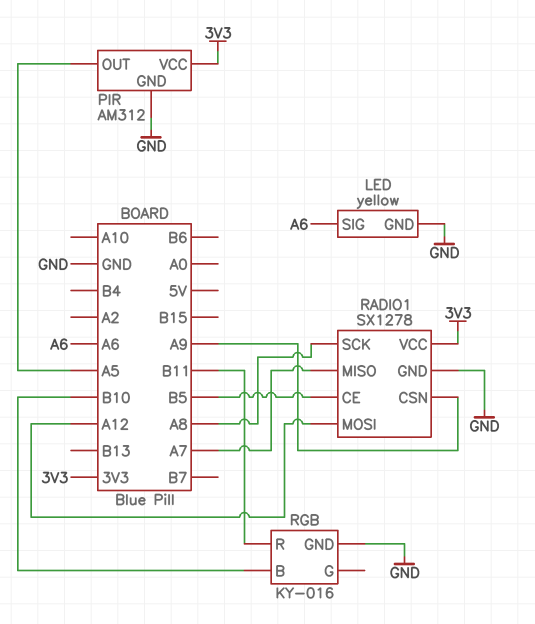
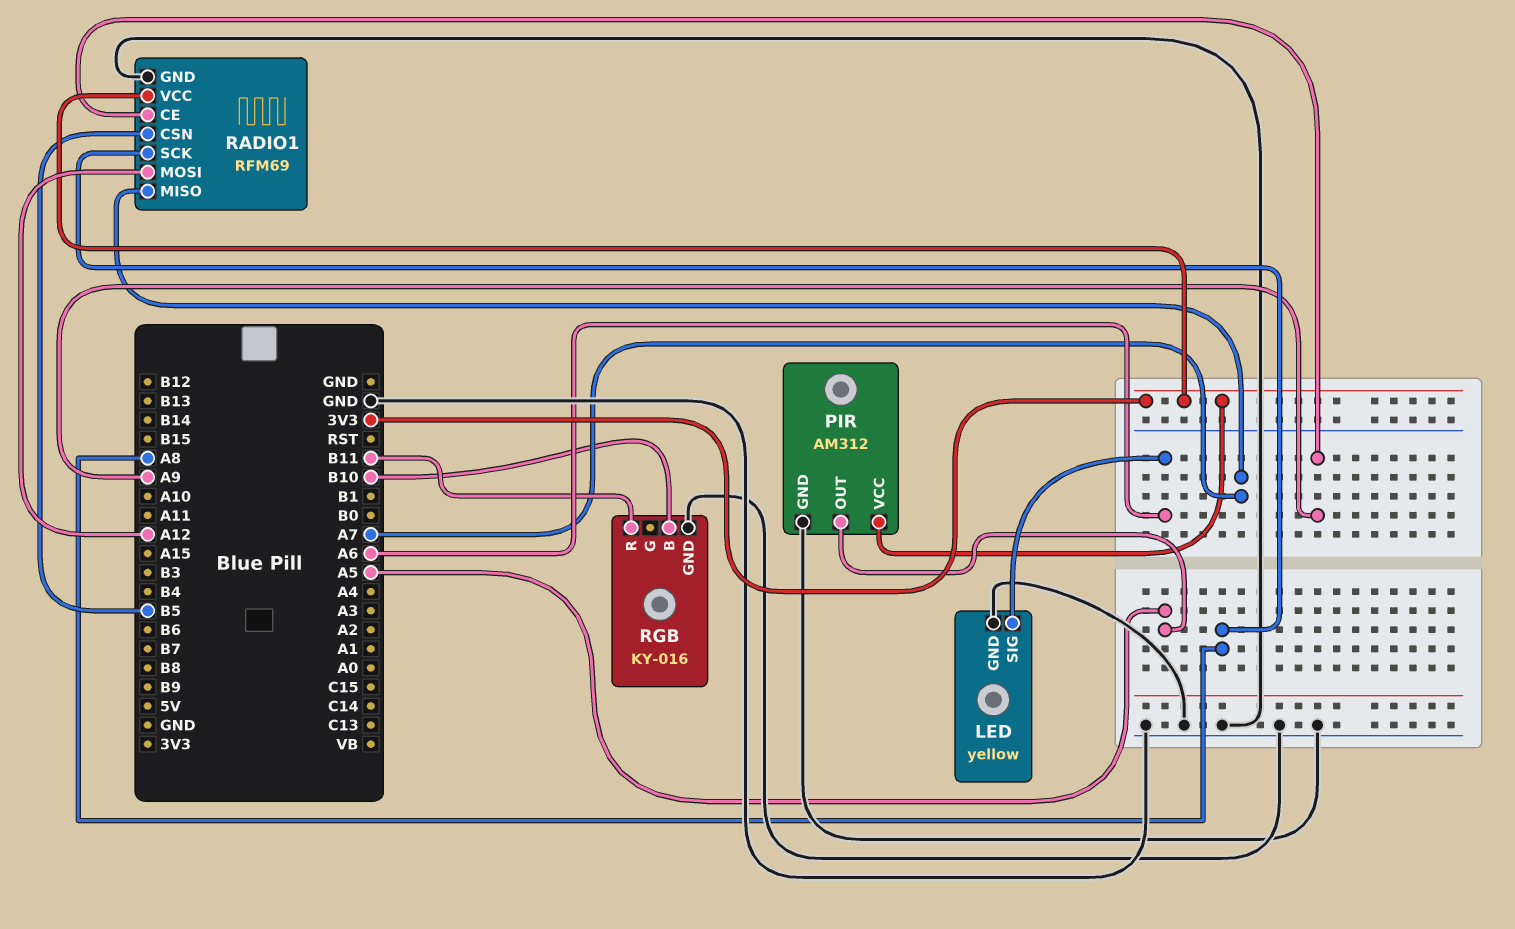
RADIO1: SX1278 -> RFM69
RADIO1 pin CE: B5 -> A9
RADIO1 pin CSN: A9 -> B5

